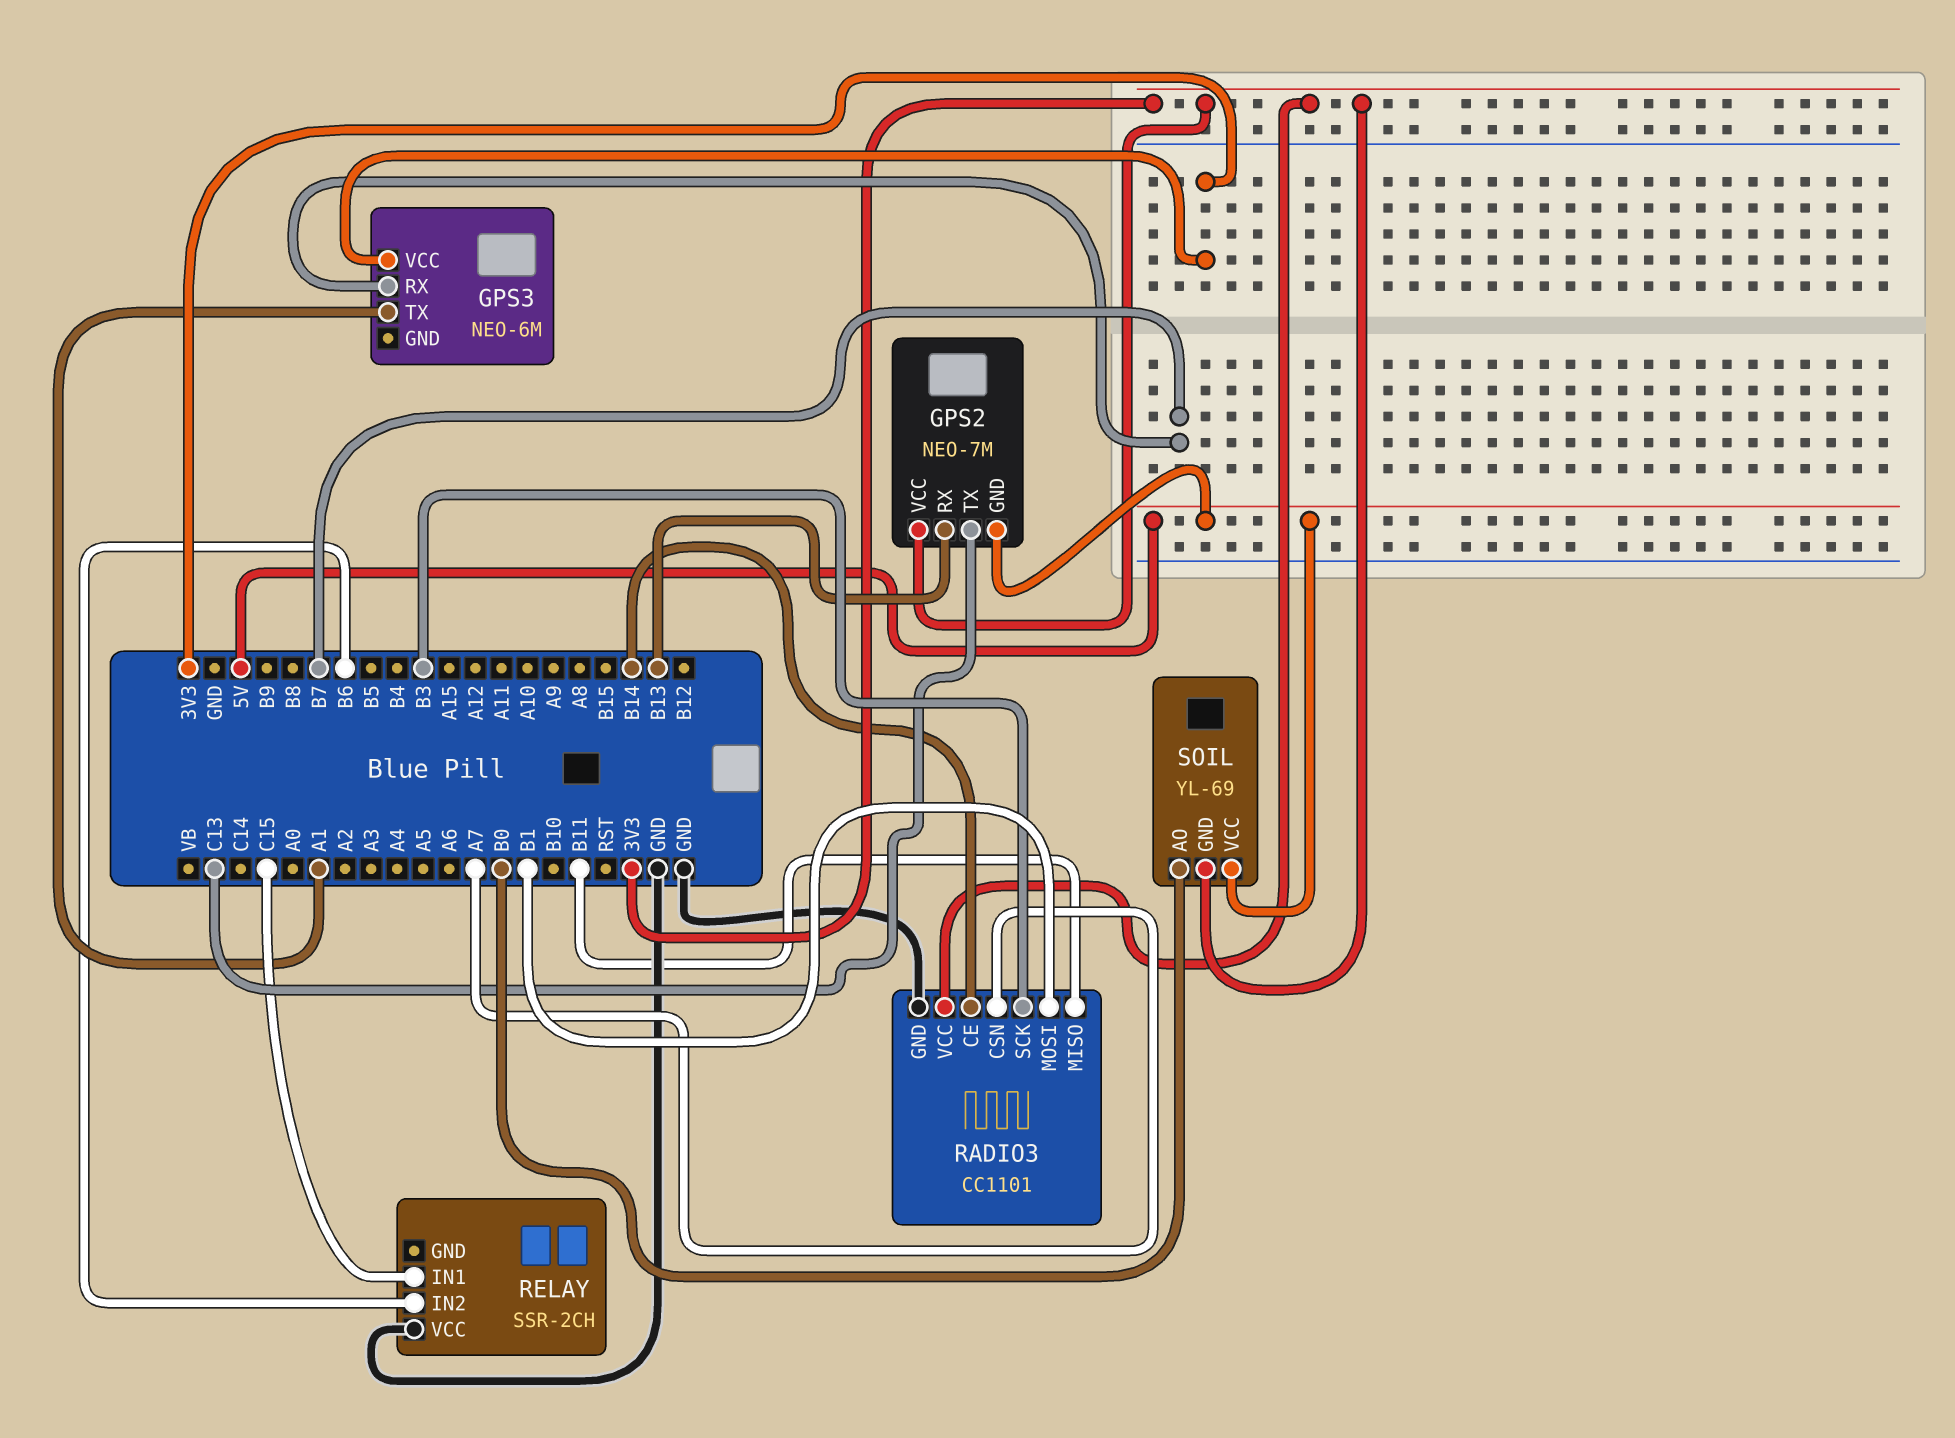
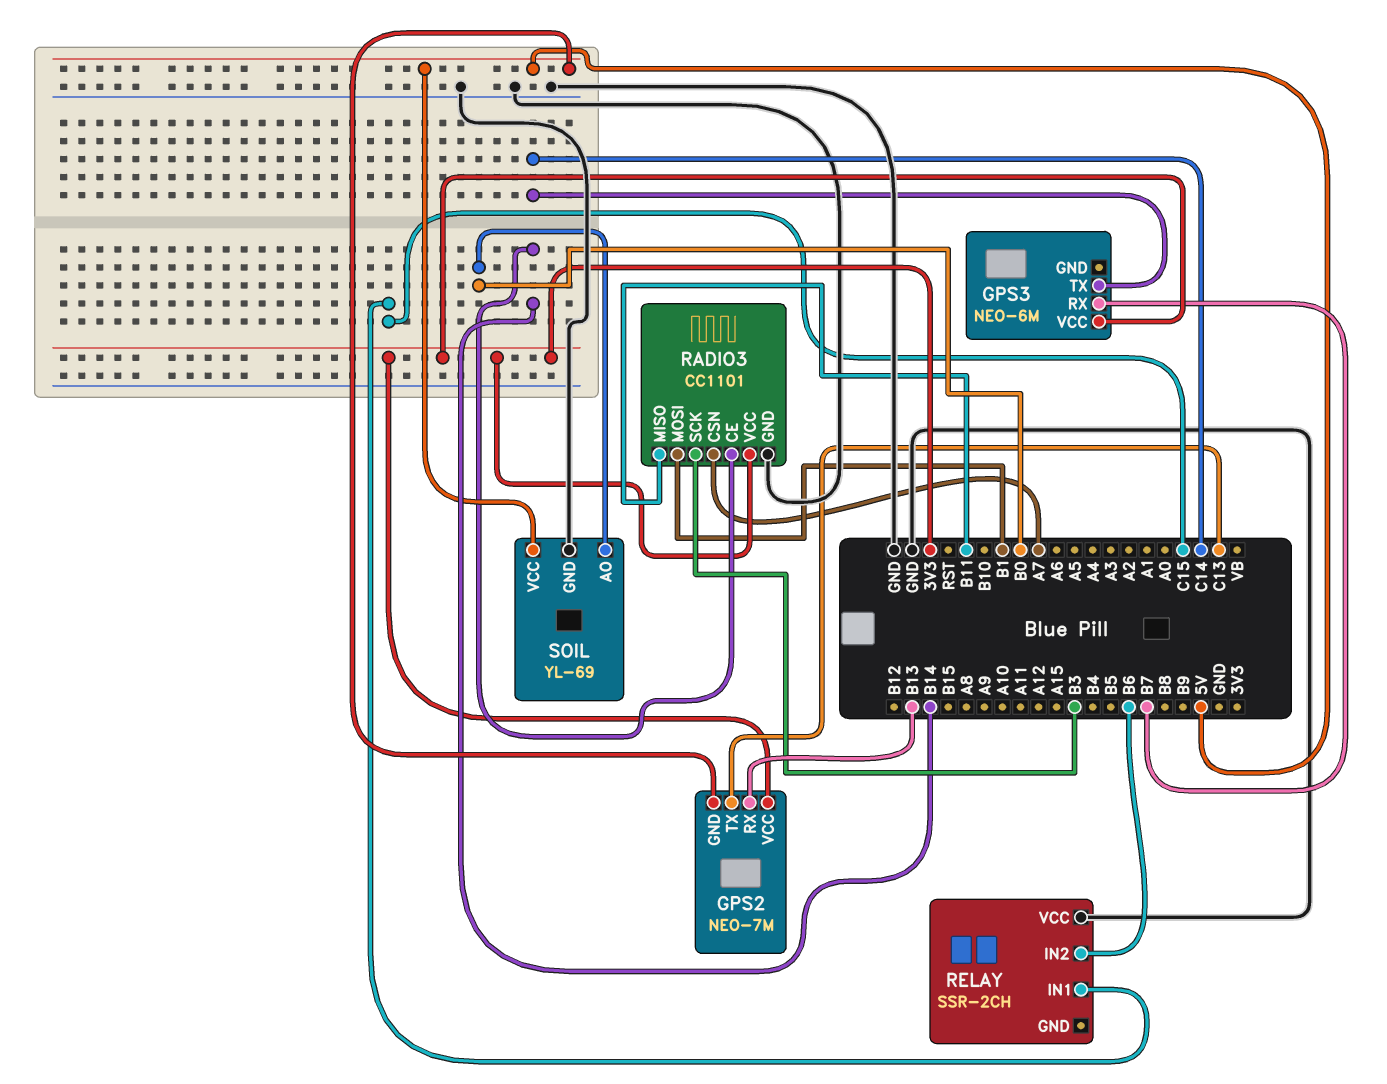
GPS3 pin TX: A1 -> C14
SOIL pin GND: 3V3 -> GND

